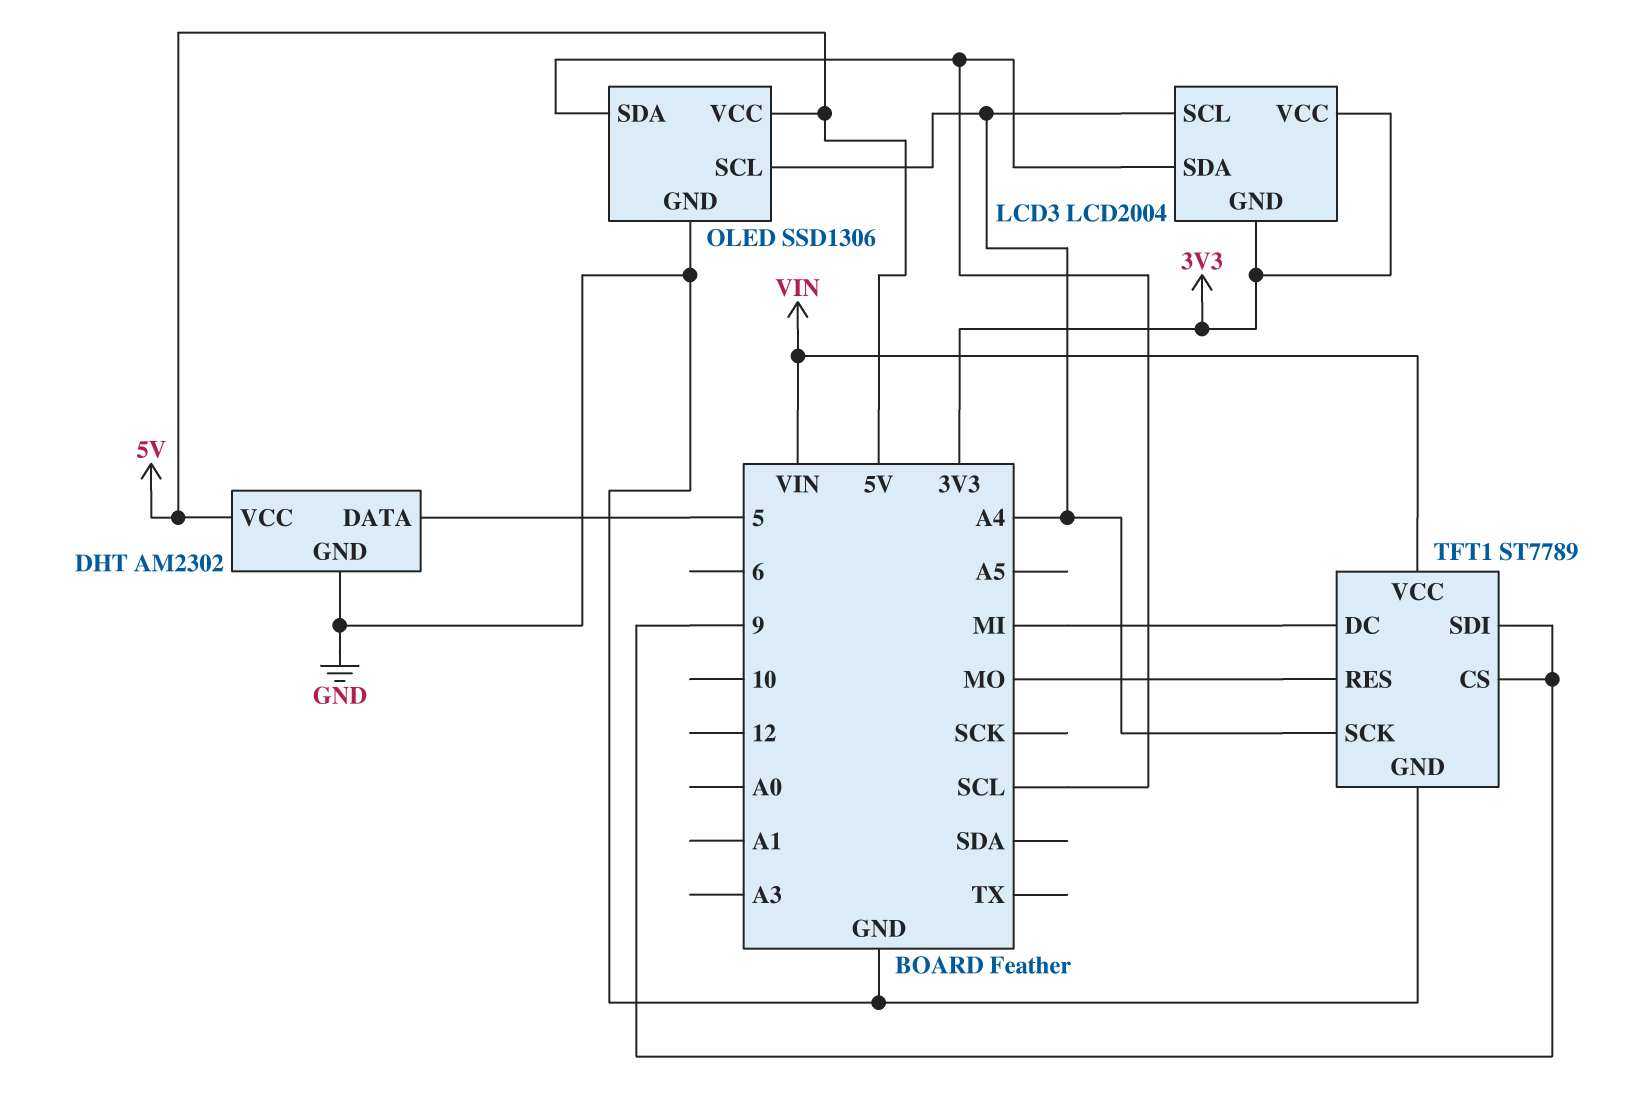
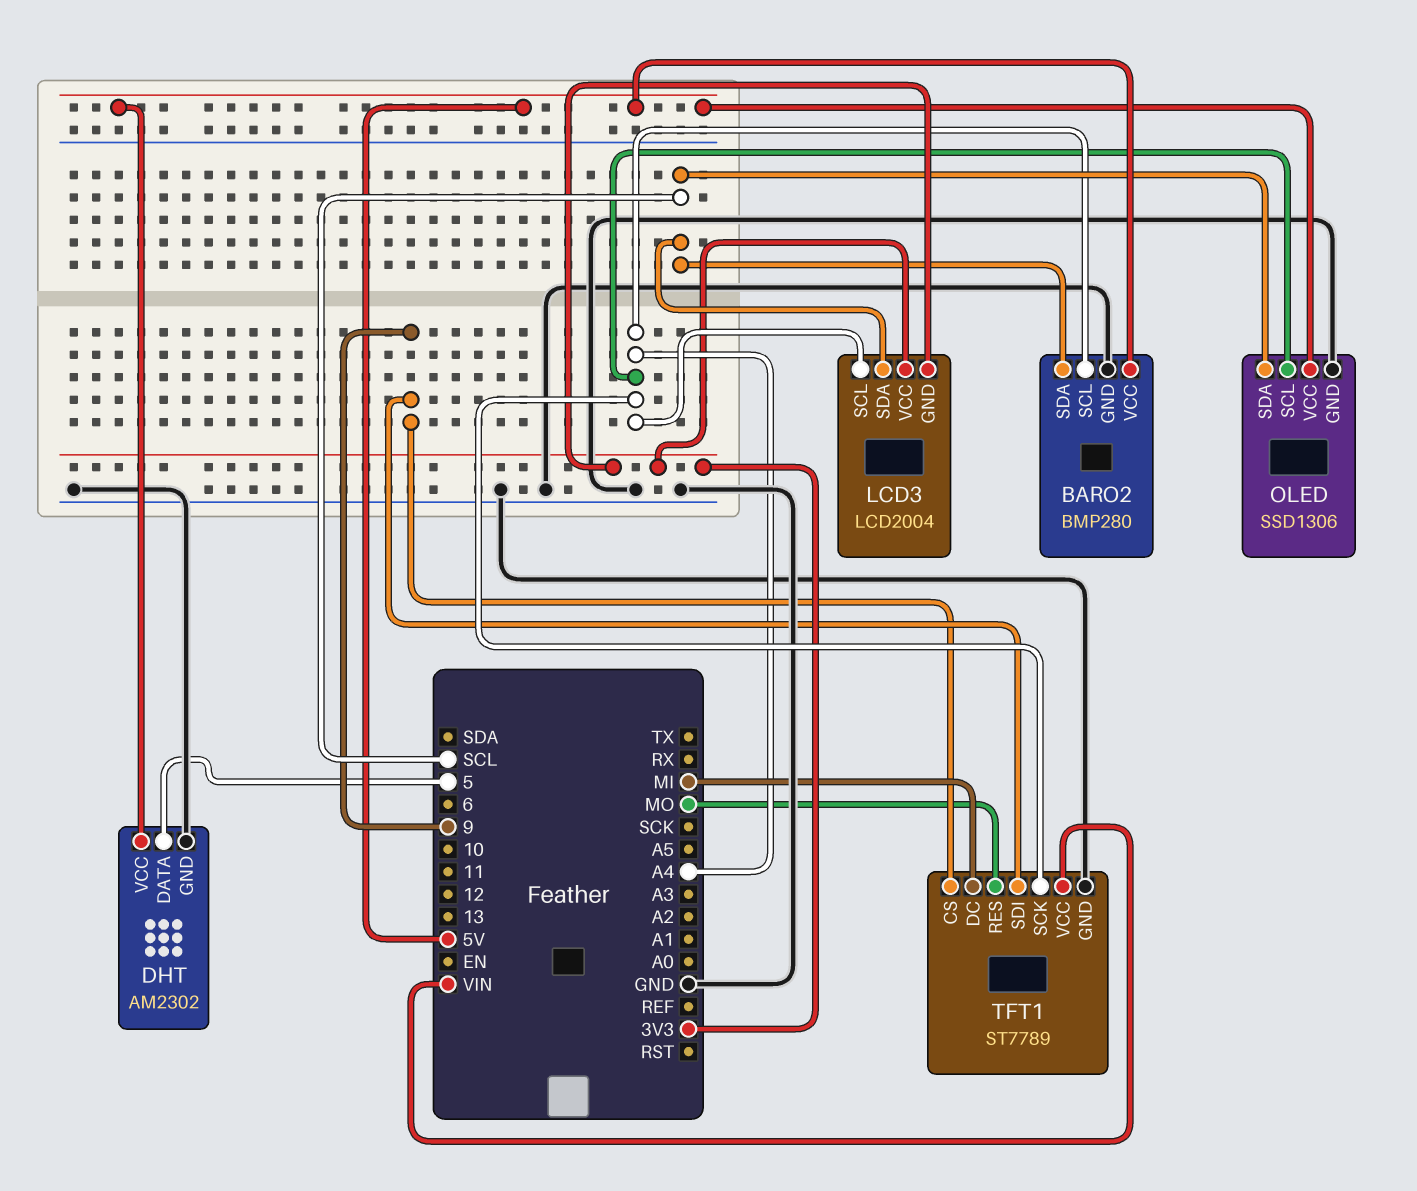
BARO2: none -> BMP280
BARO2 pin GND: none -> GND
BARO2 pin SCL: none -> A4
BARO2 pin SDA: none -> SCL
BARO2 pin VCC: none -> 5V

